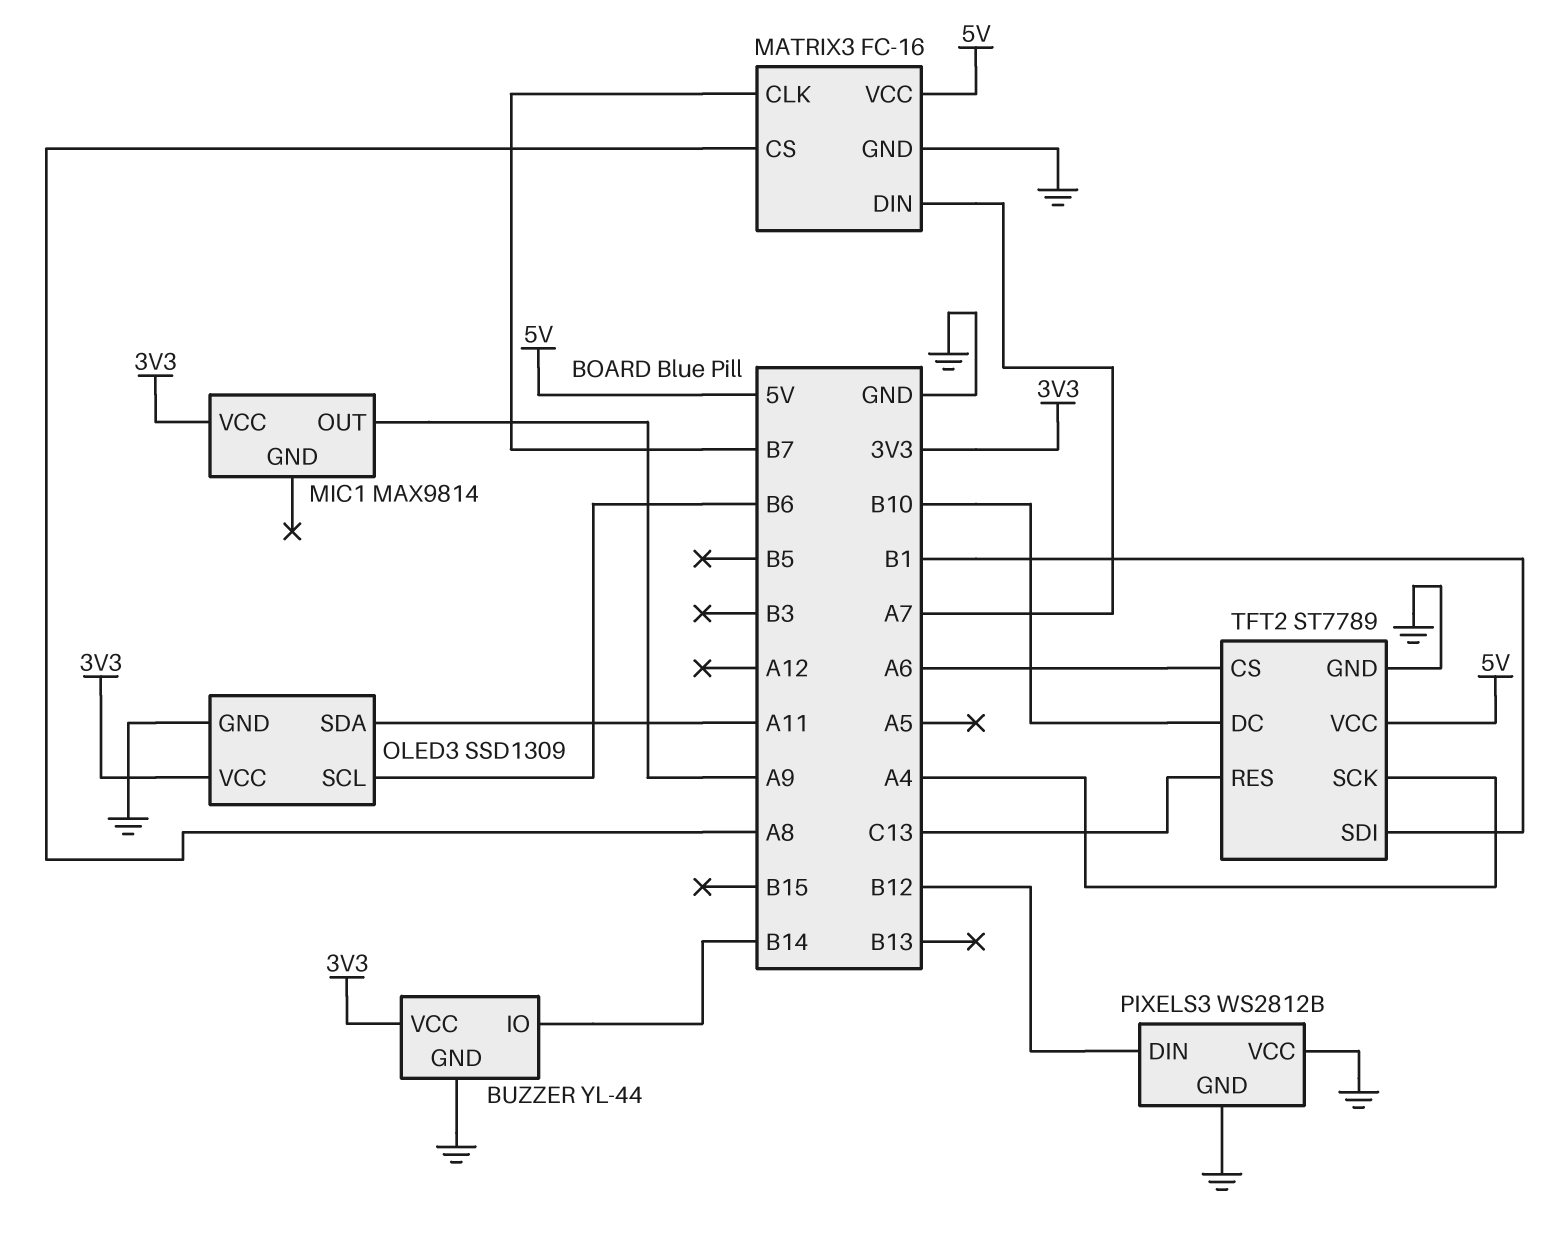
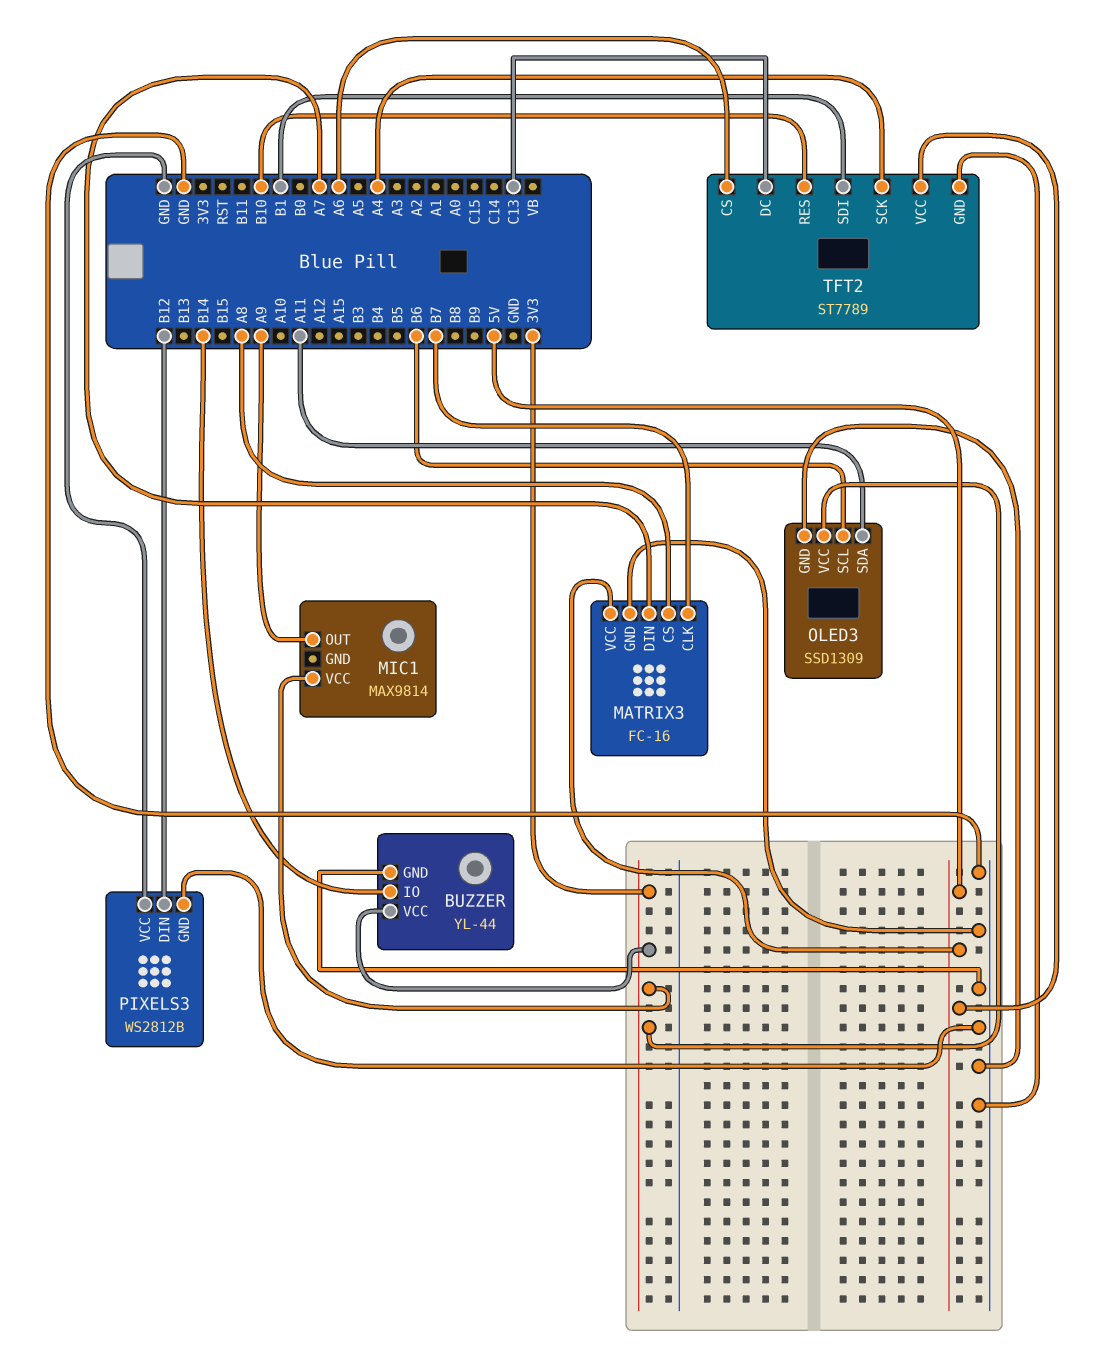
TFT2 pin DC: B10 -> C13
TFT2 pin RES: C13 -> B10

